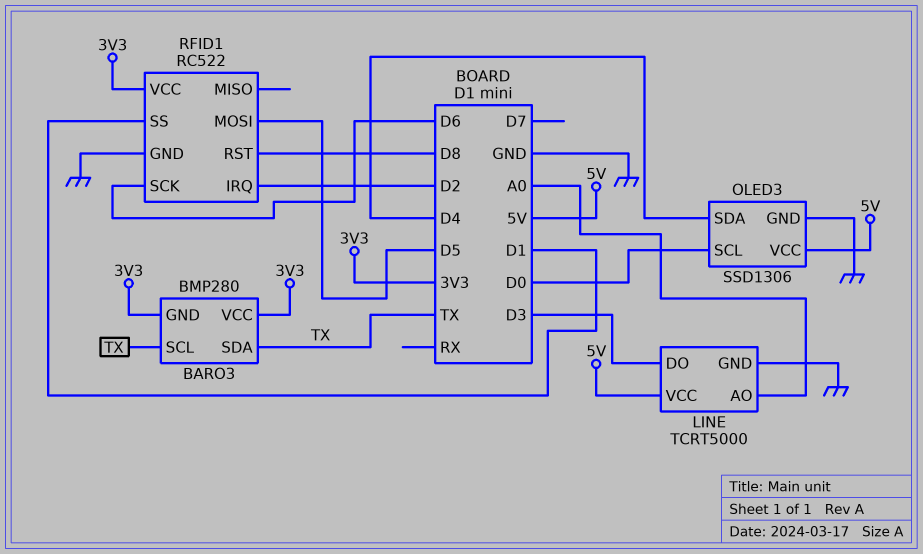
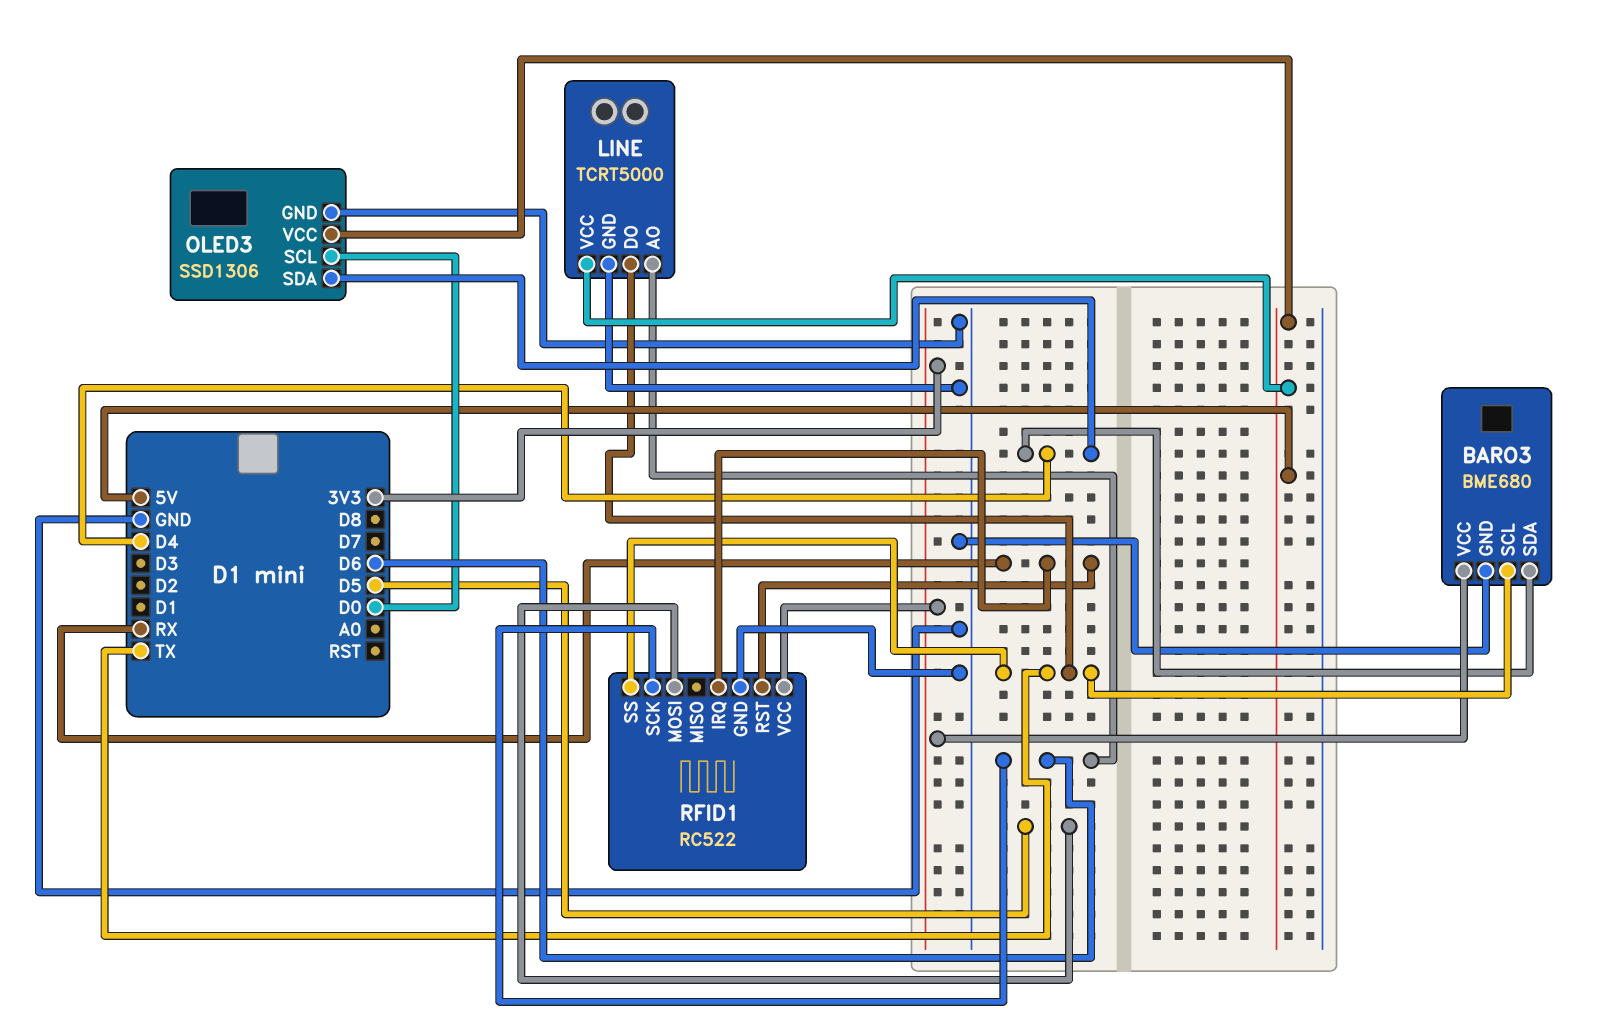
BARO3: BMP280 -> BME680
BARO3 pin GND: 3V3 -> GND
BARO3 pin SDA: TX -> D4
LINE pin AO: A0 -> D6
LINE pin DO: D3 -> TX
RFID1 pin IRQ: D2 -> RX
RFID1 pin RST: D8 -> RX
RFID1 pin SS: D1 -> TX

